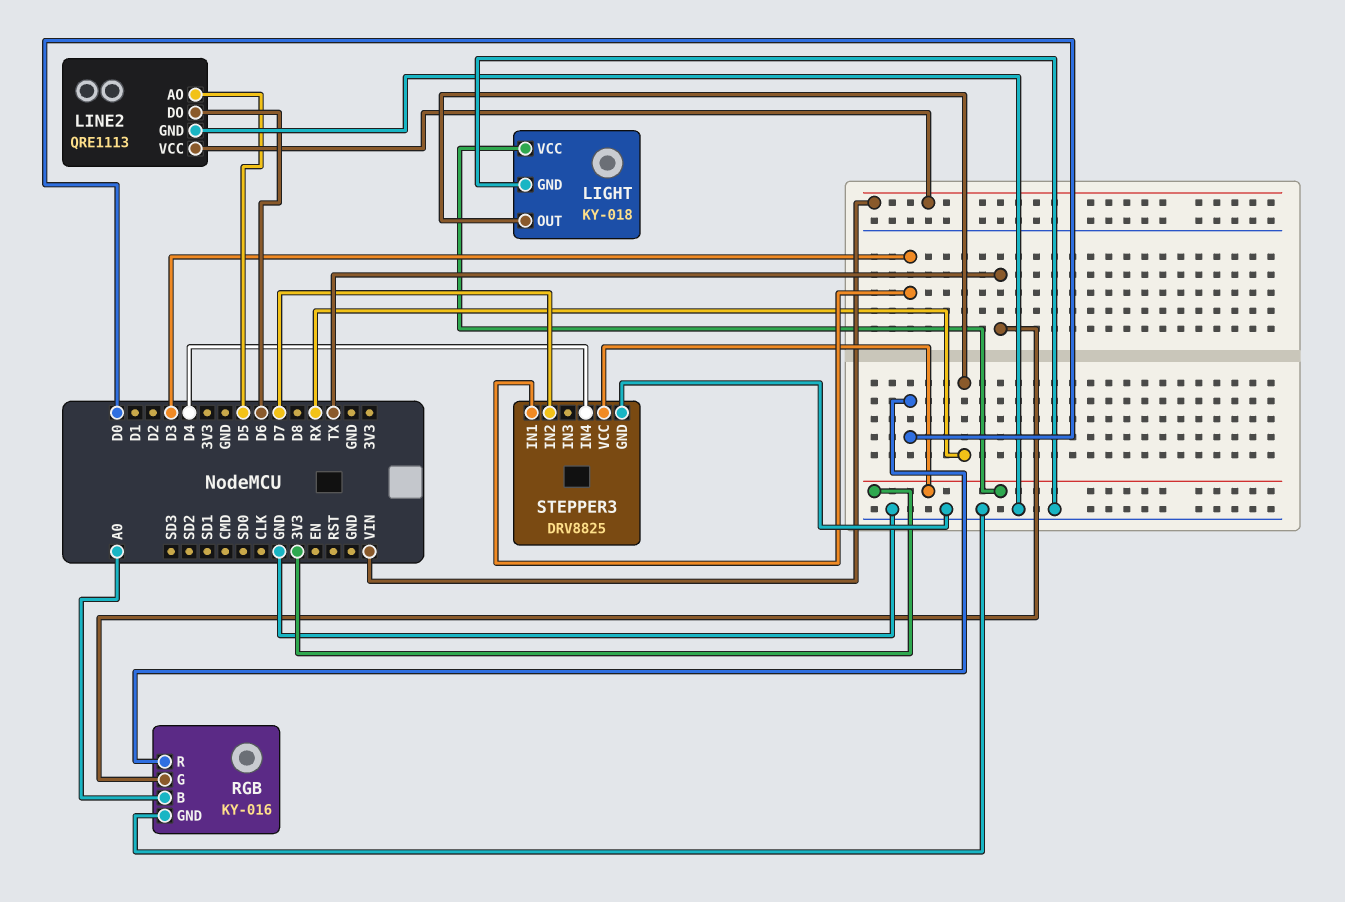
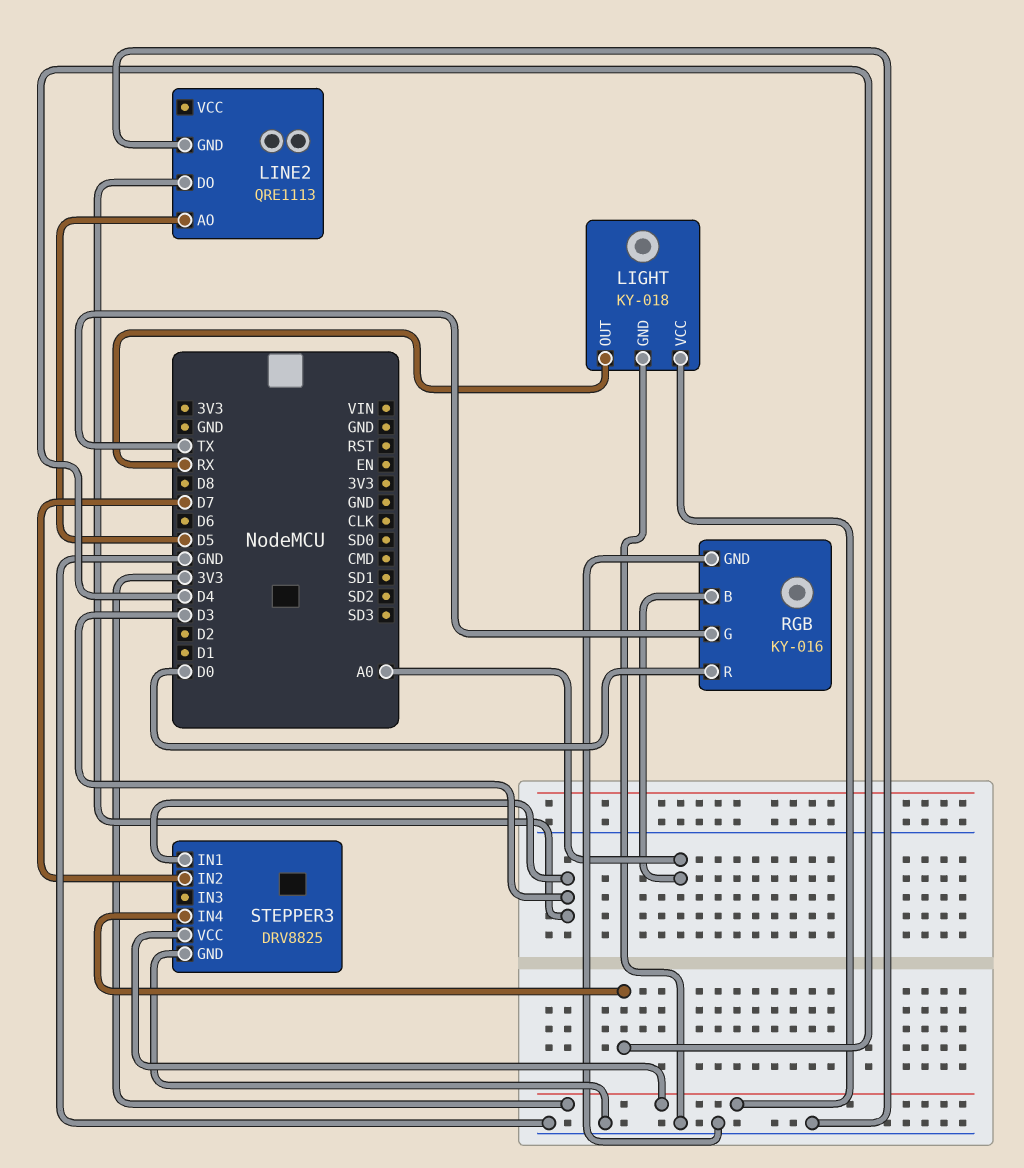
LINE2 pin DO: D6 -> D3
LINE2 pin VCC: VIN -> none

